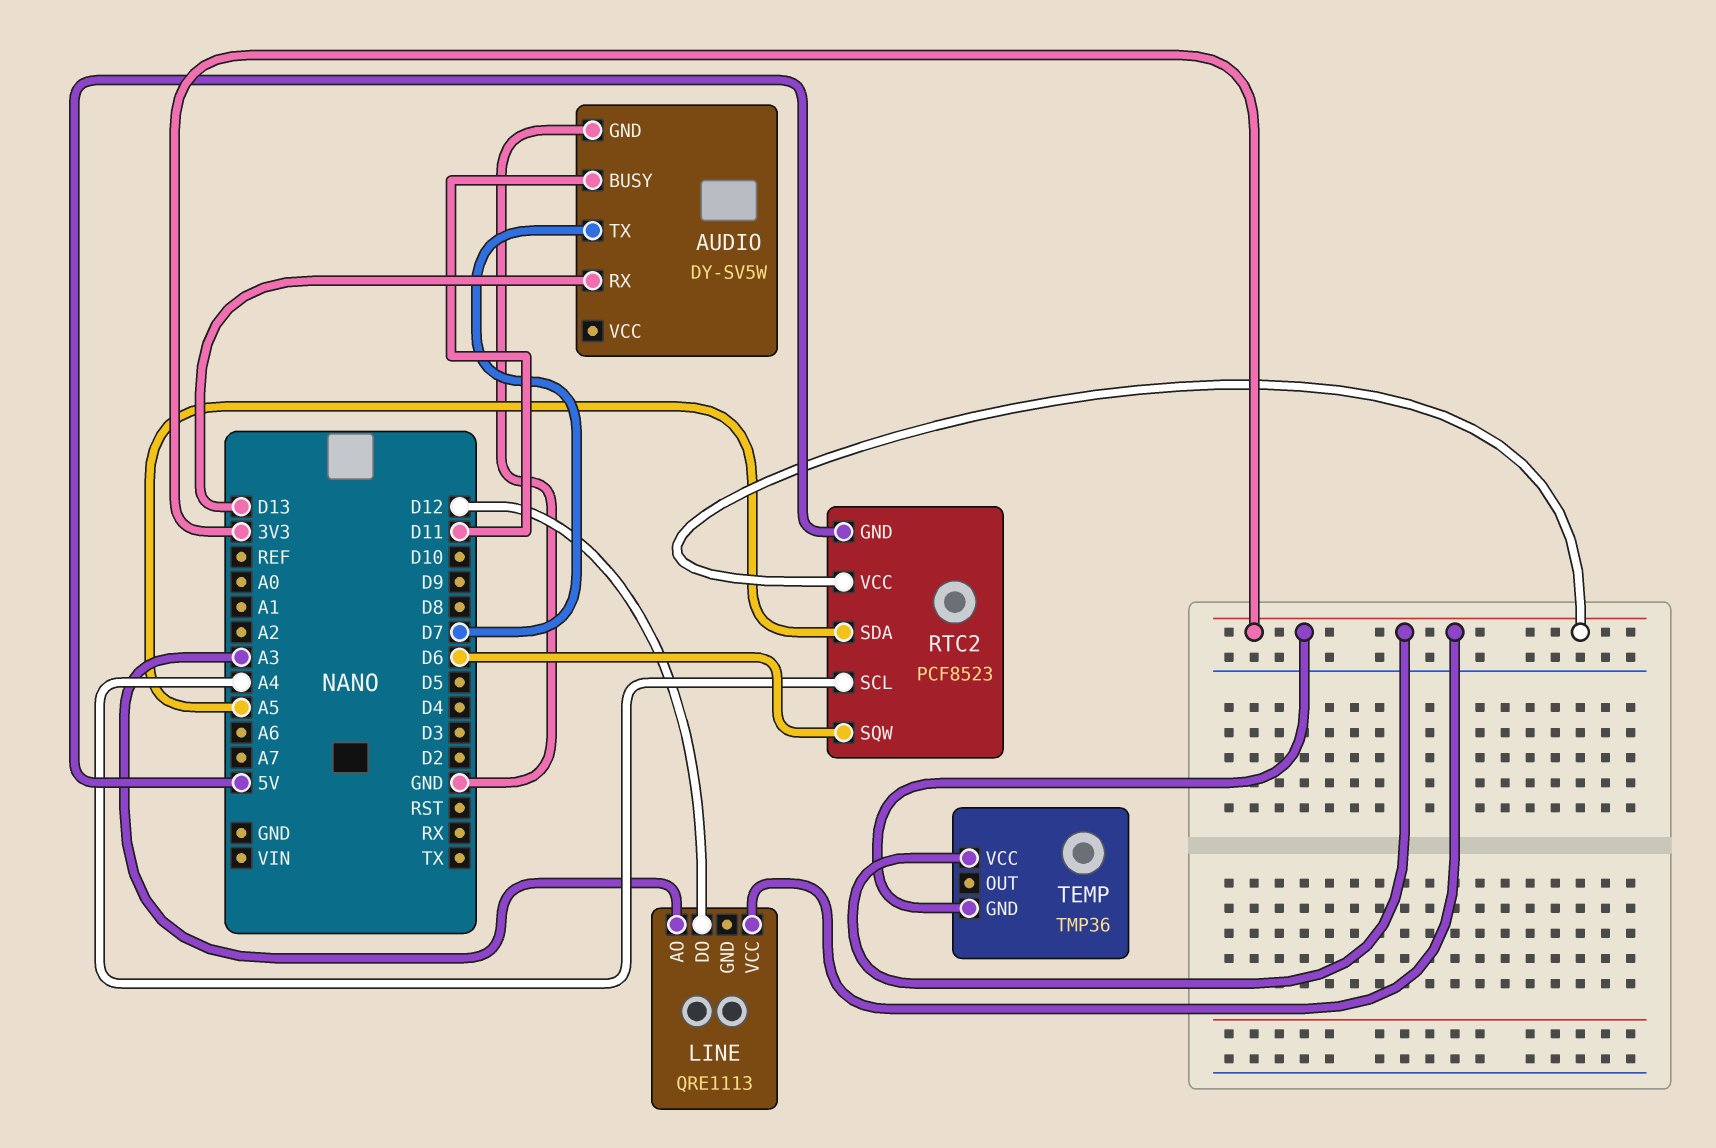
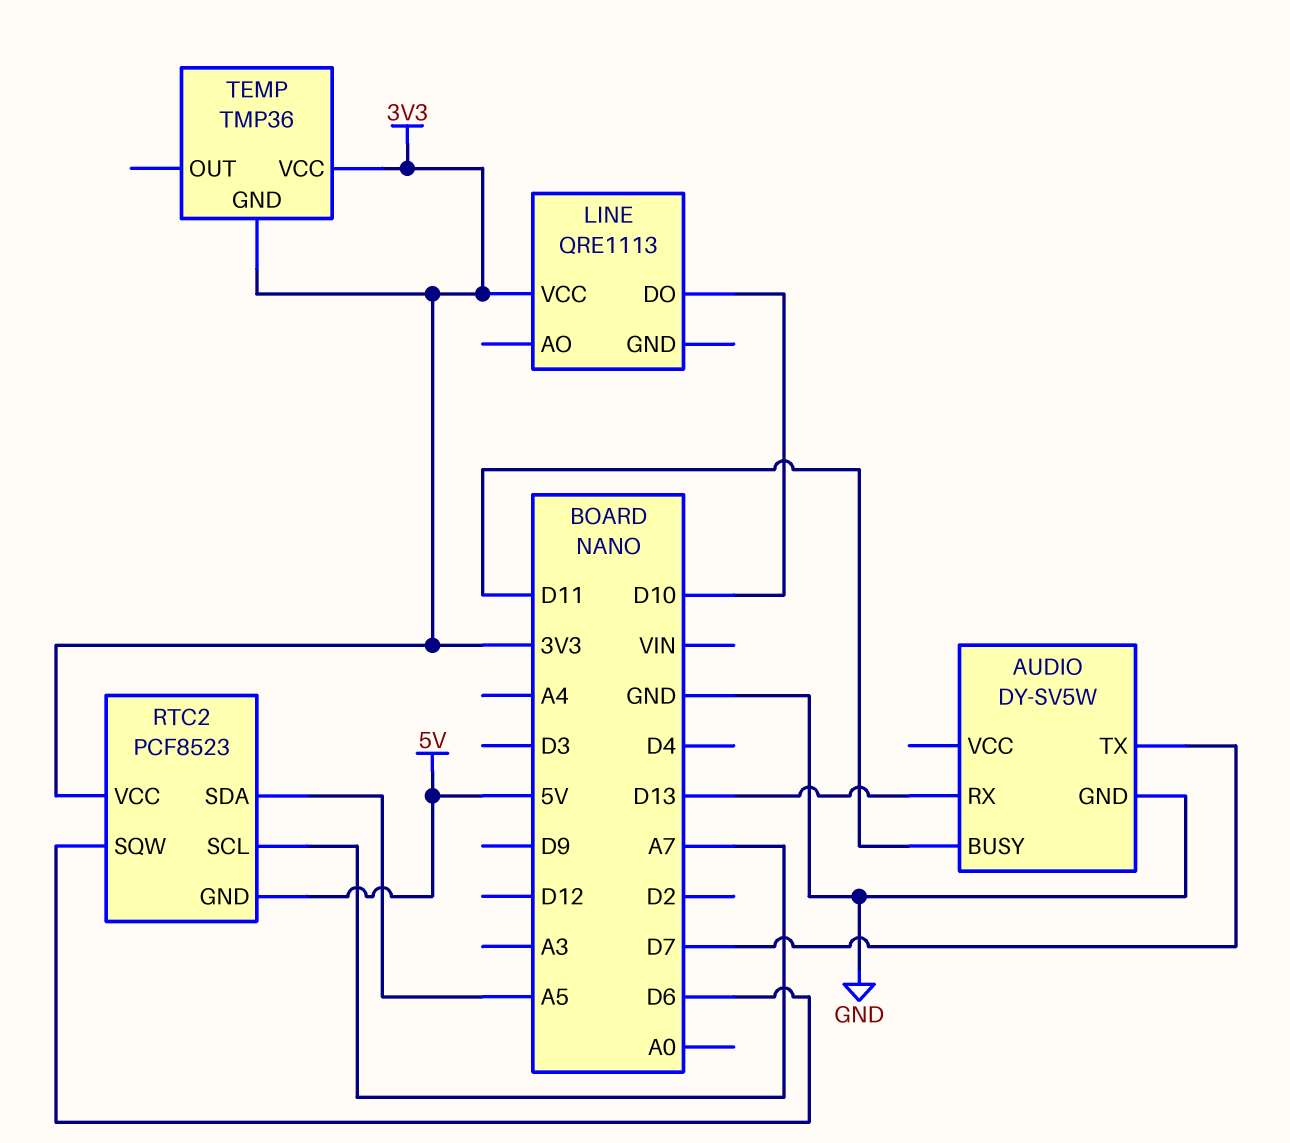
LINE pin AO: A3 -> none
LINE pin DO: D12 -> D10
RTC2 pin SCL: A4 -> A7

